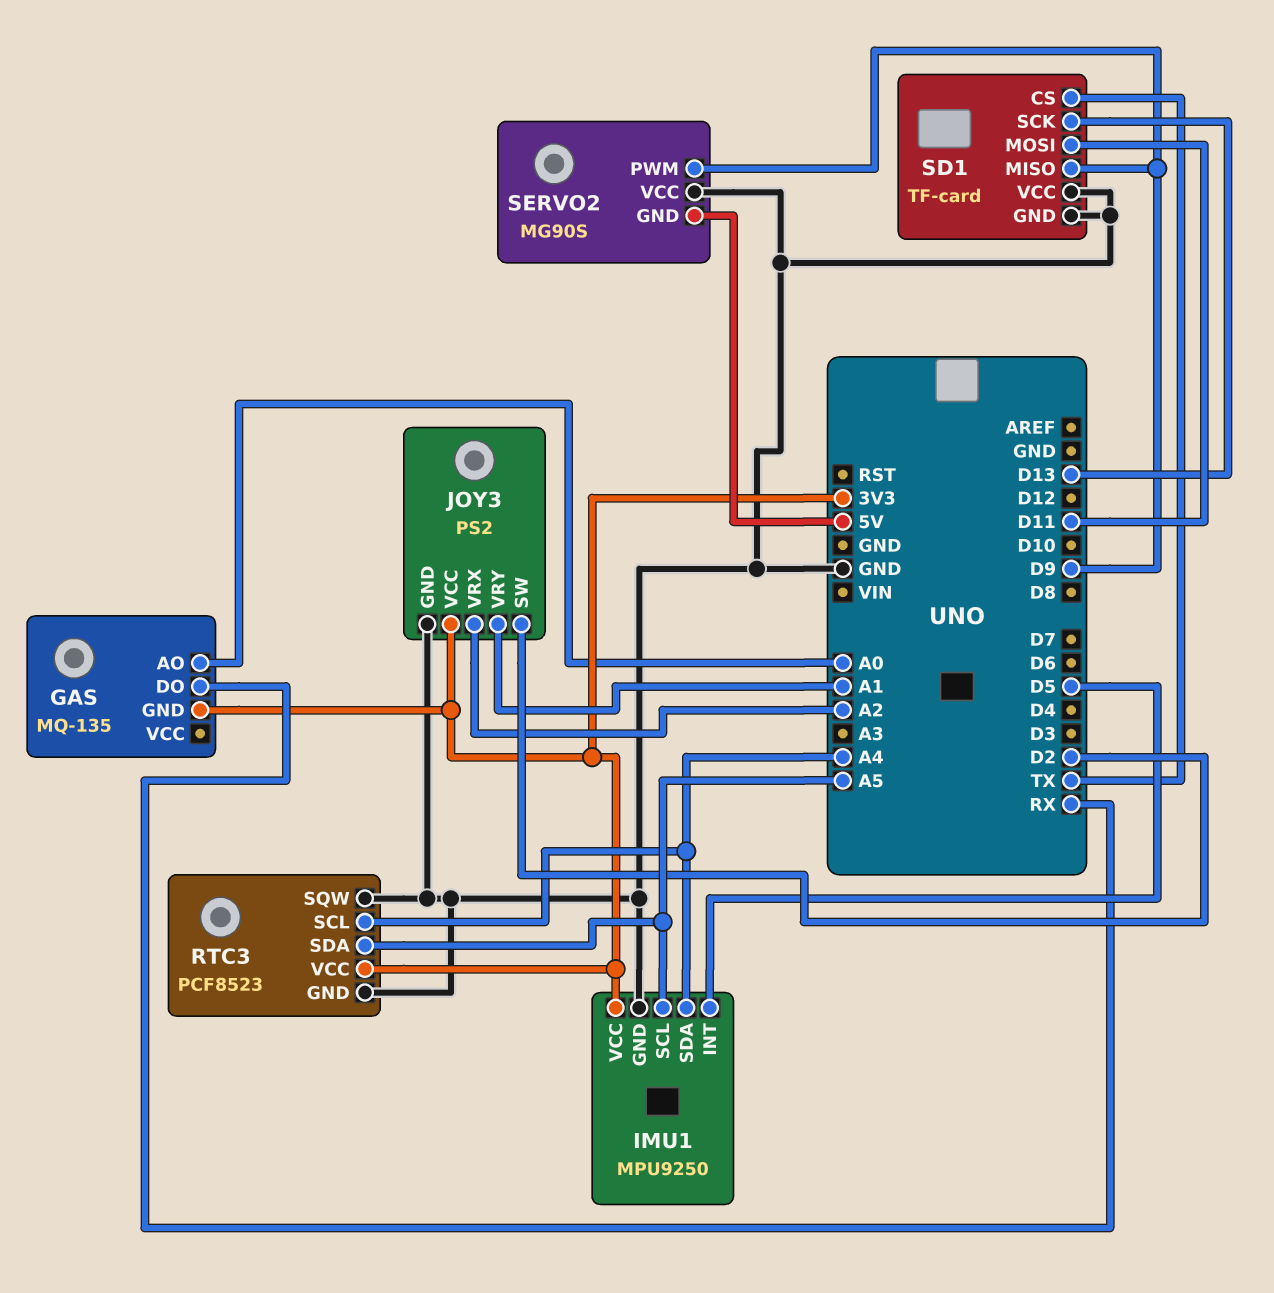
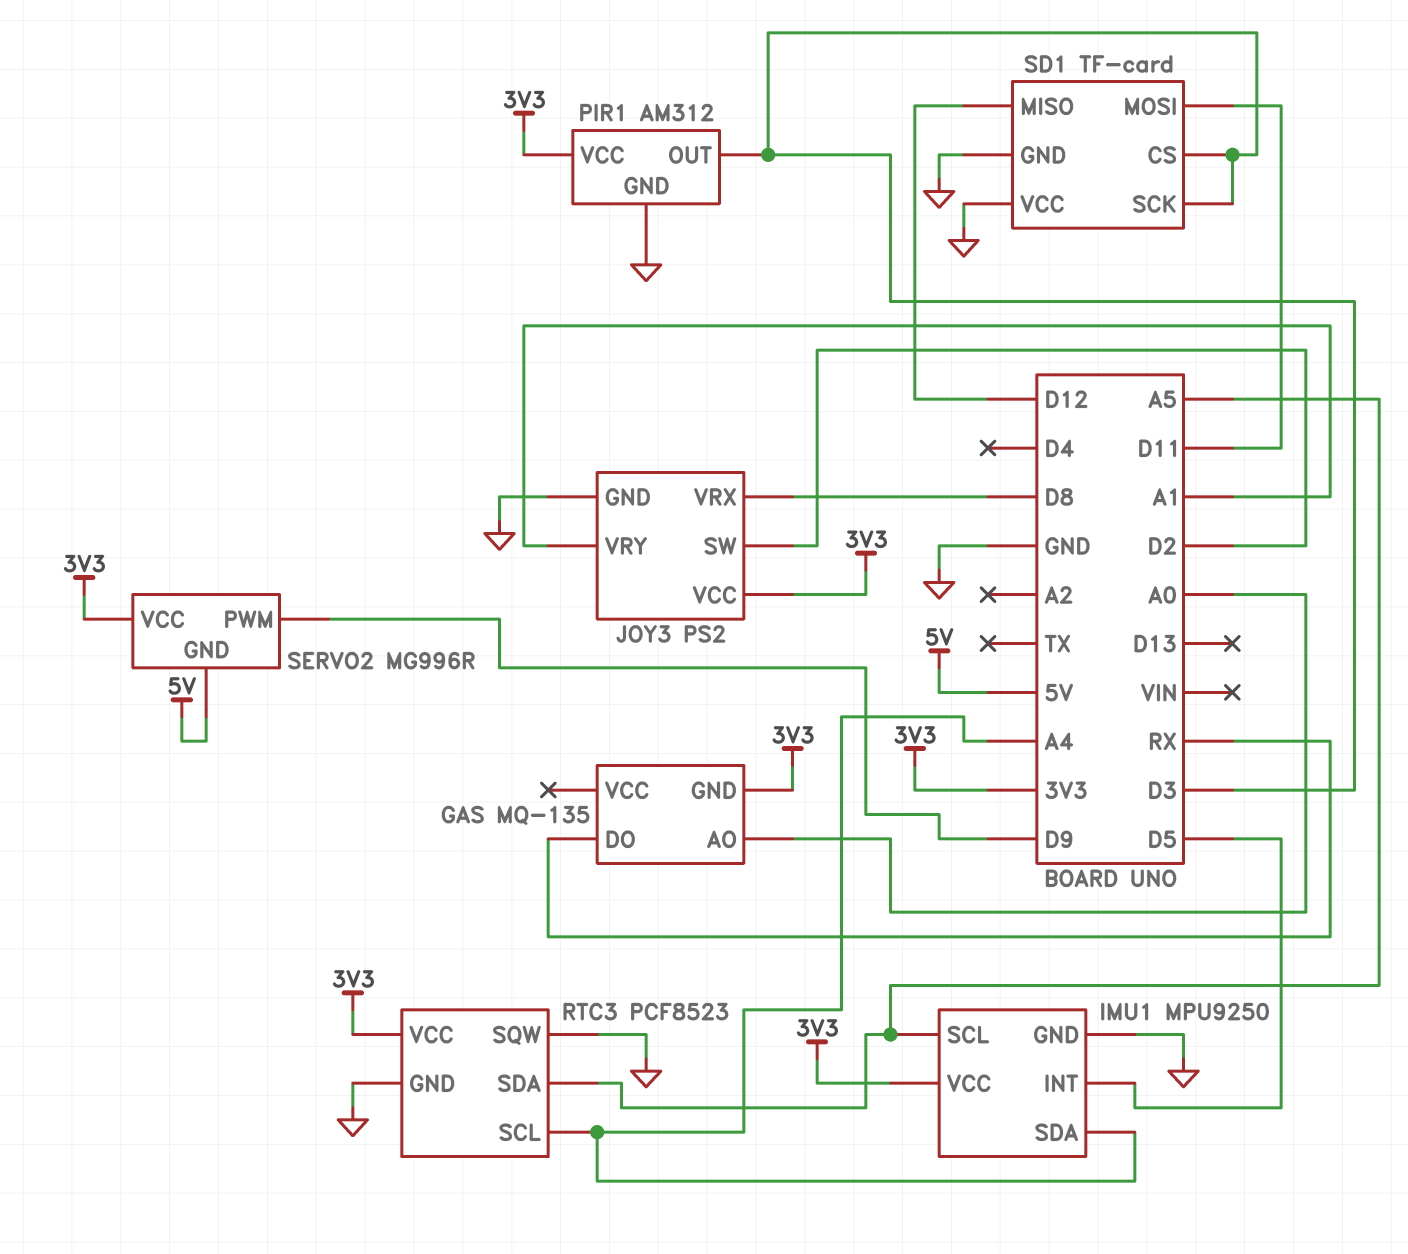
JOY3 pin VRX: A2 -> D8
PIR1: none -> AM312
PIR1 pin GND: none -> GND
PIR1 pin OUT: none -> D3
PIR1 pin VCC: none -> 3V3
SD1 pin CS: TX -> D3
SD1 pin MISO: D9 -> D12
SD1 pin SCK: D13 -> D3
SERVO2: MG90S -> MG996R
SERVO2 pin VCC: GND -> 3V3

